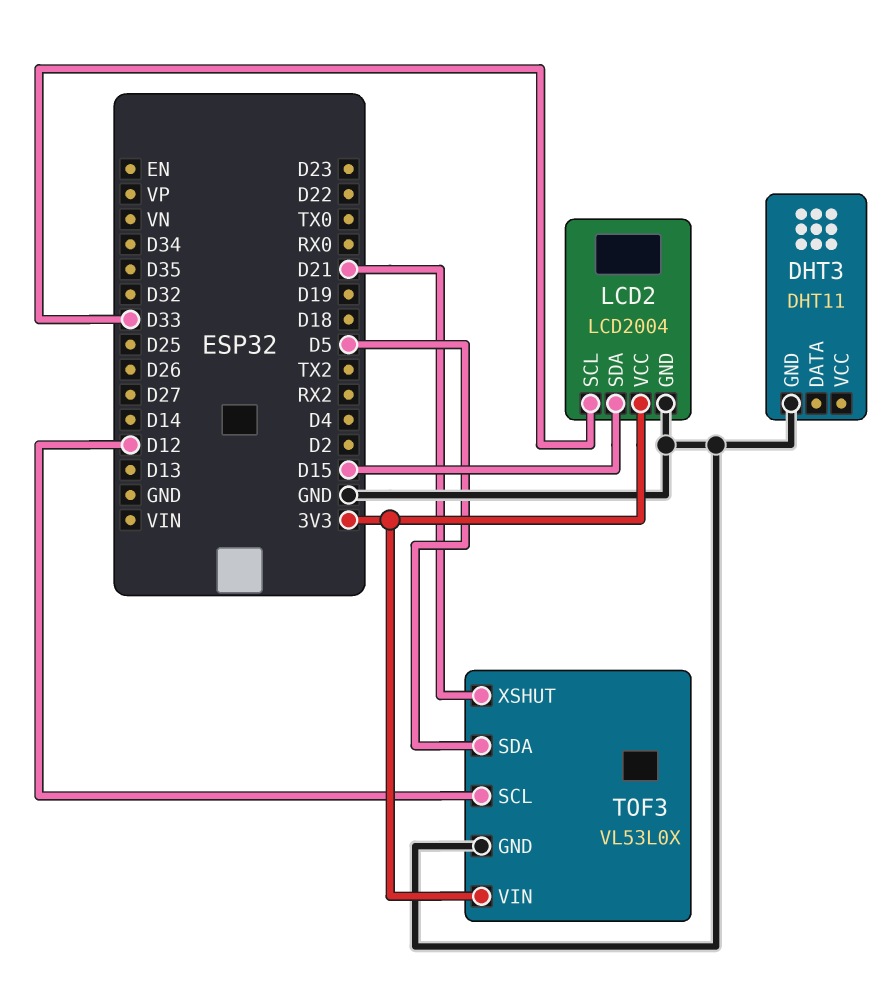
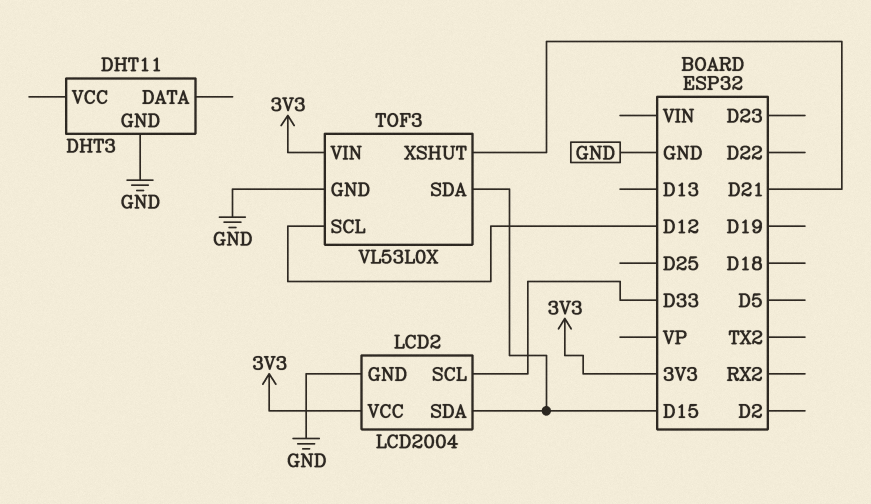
TOF3 pin SDA: D5 -> D15

